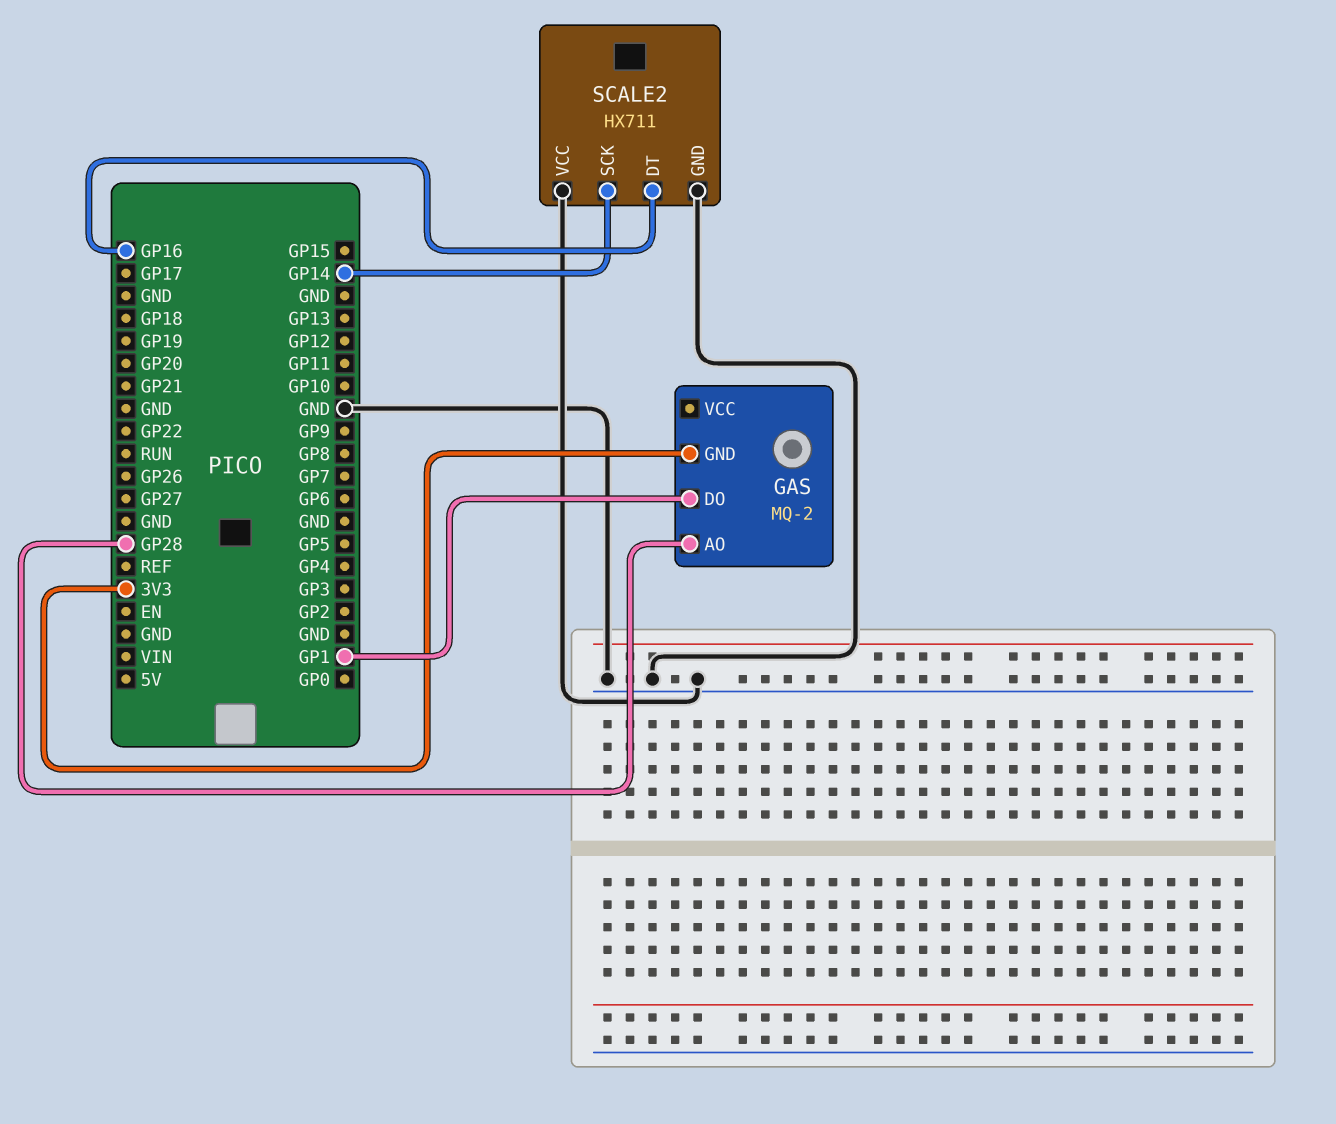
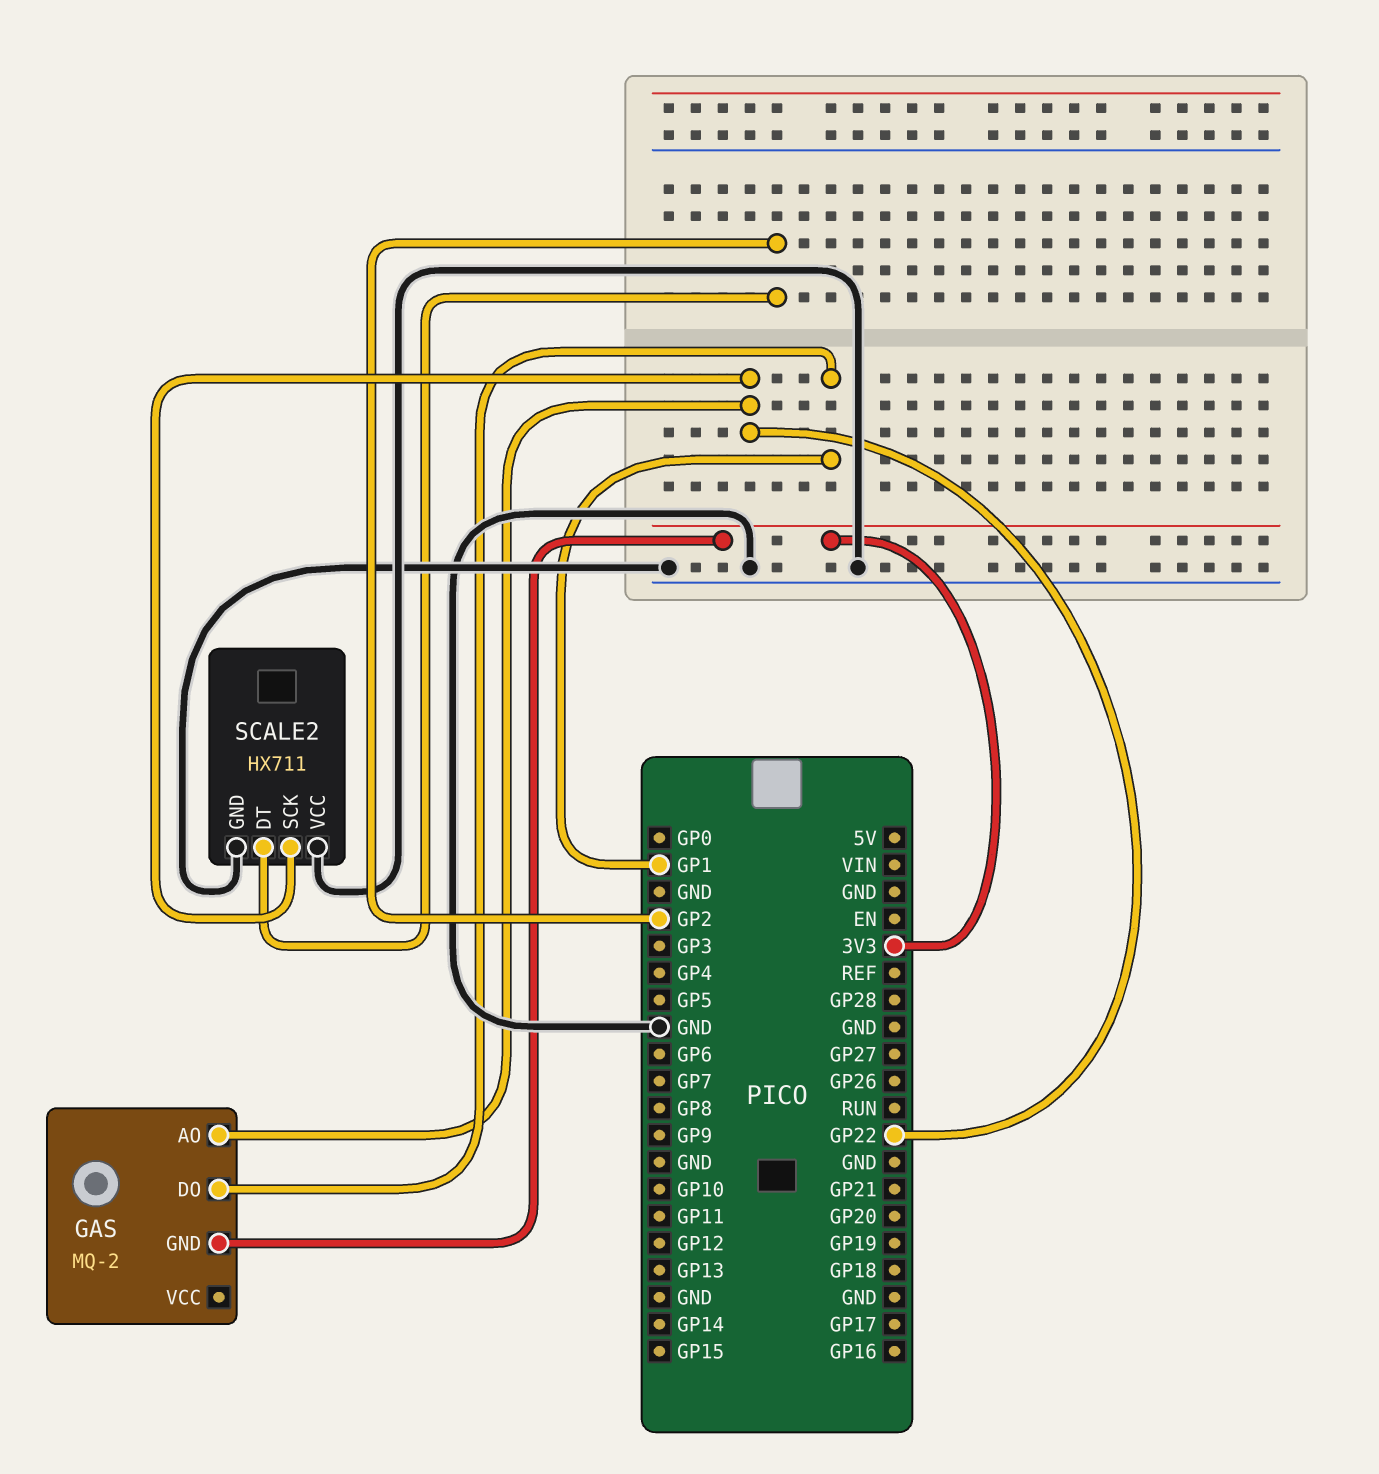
GAS pin AO: GP28 -> GP22
SCALE2 pin DT: GP16 -> GP2
SCALE2 pin SCK: GP14 -> GP22

